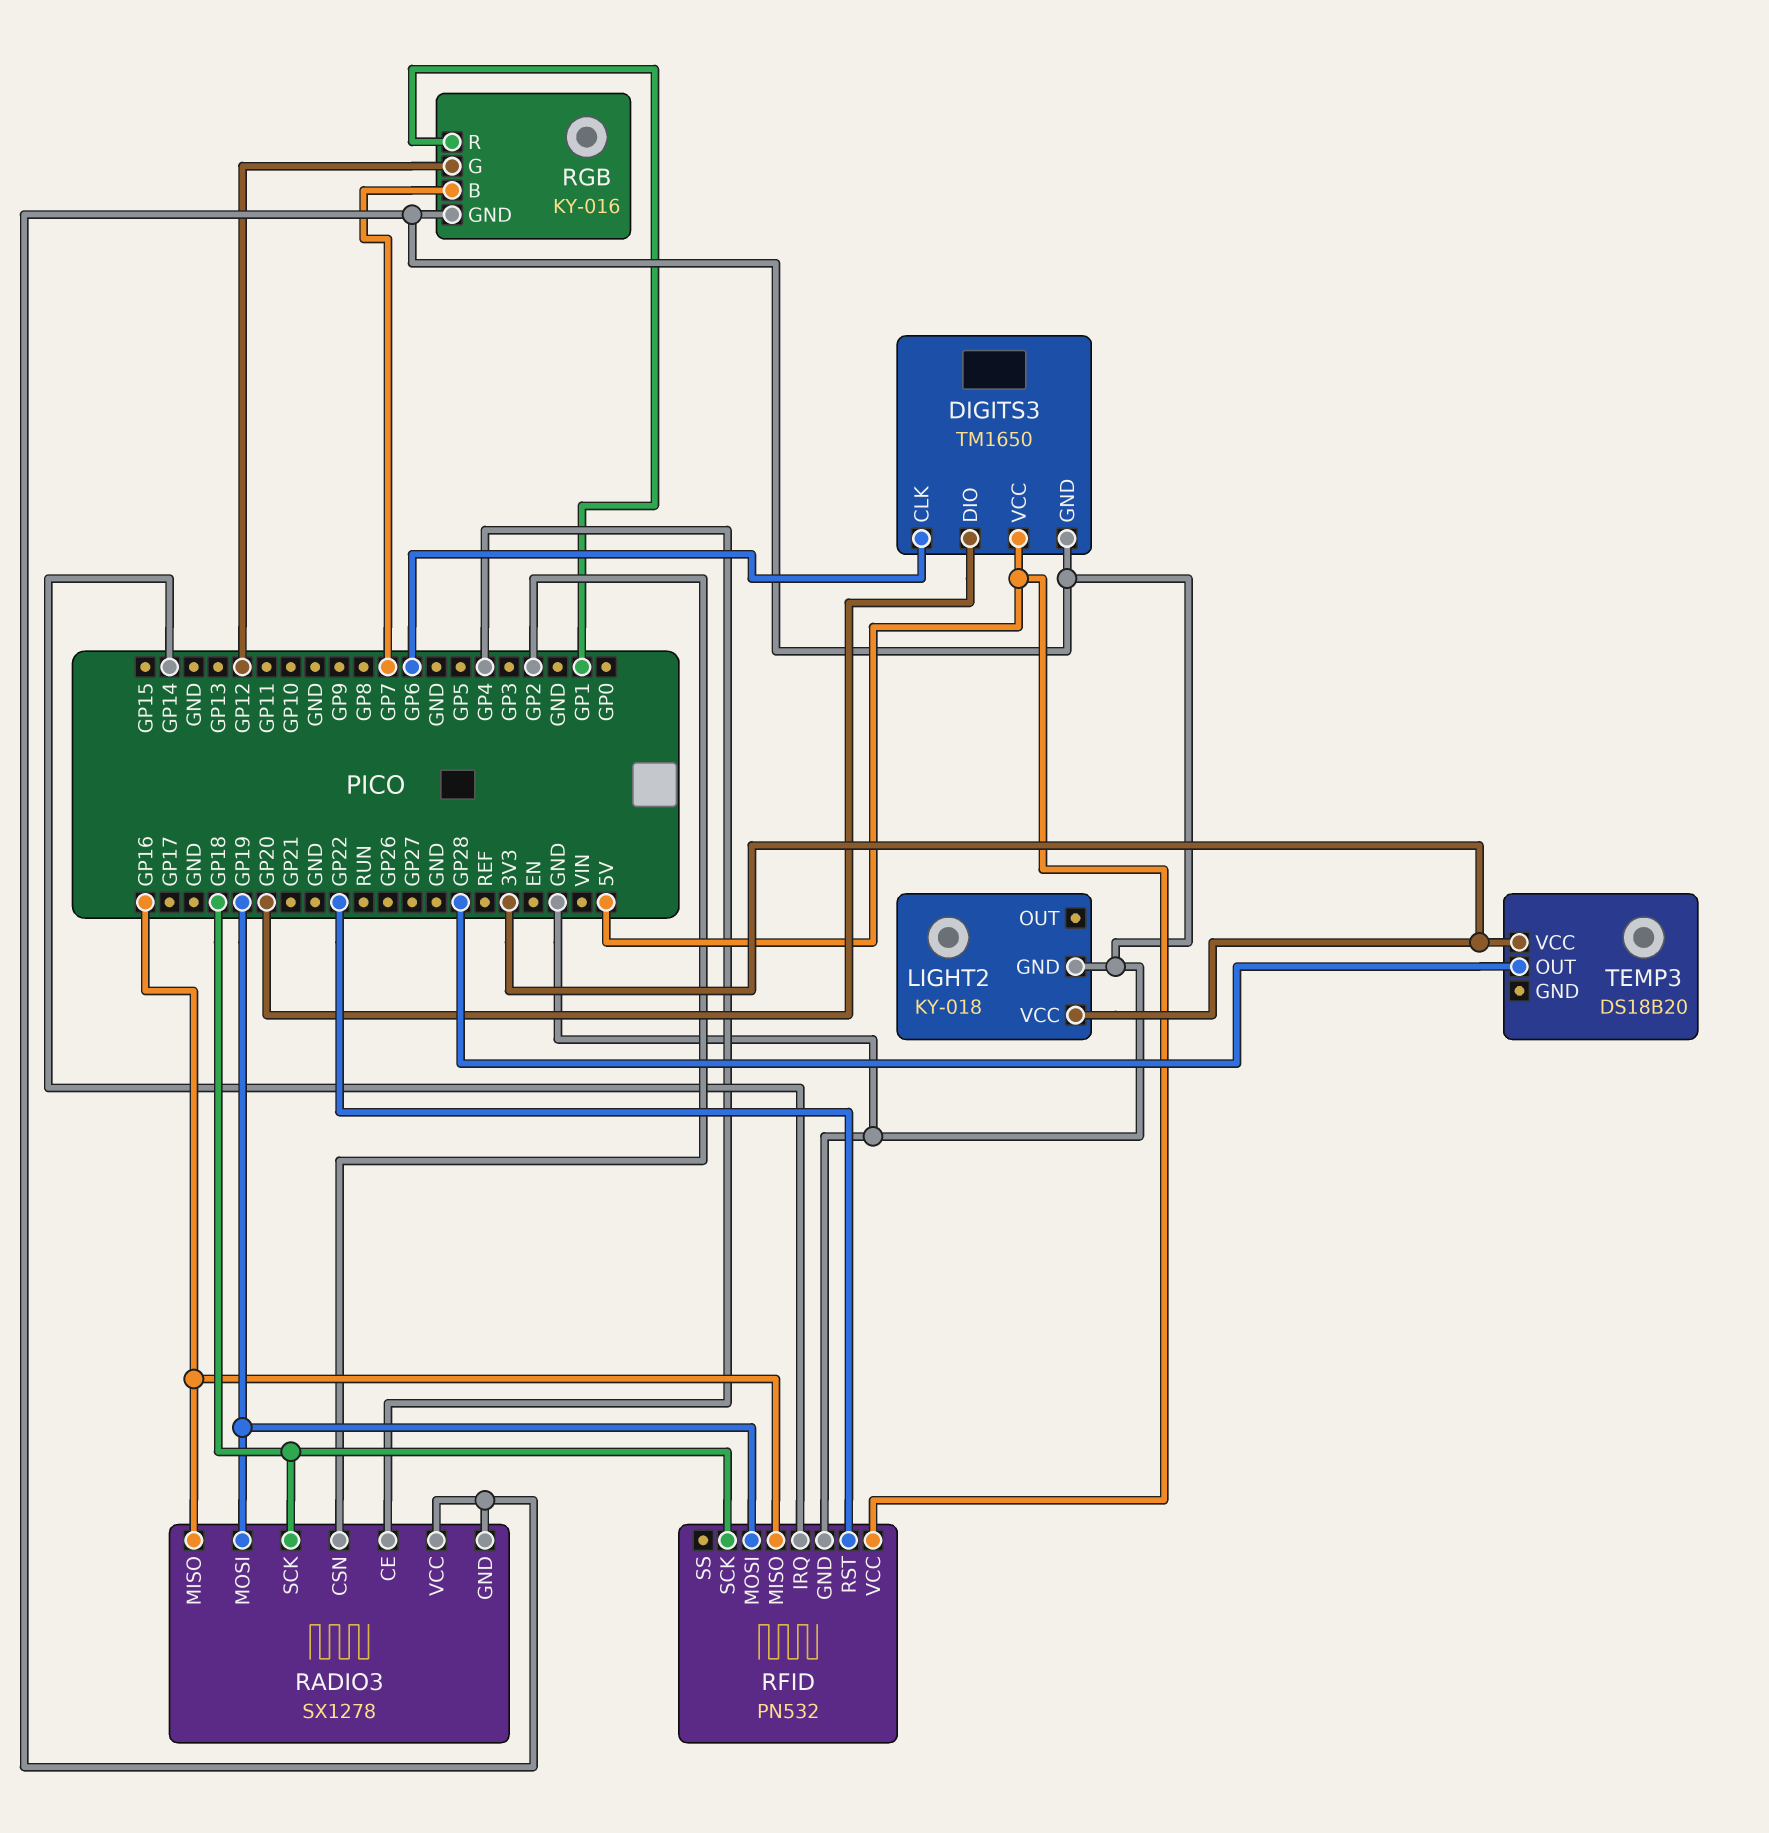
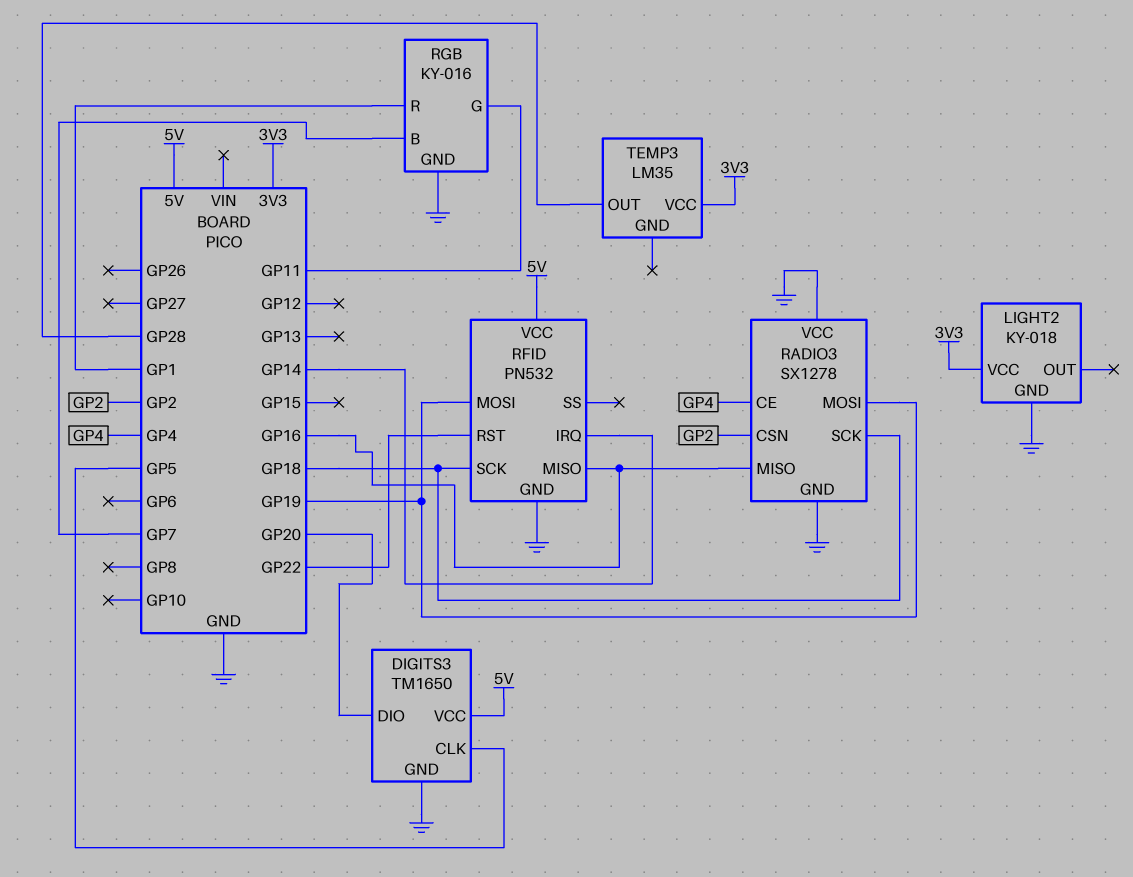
DIGITS3 pin CLK: GP6 -> GP5
RGB pin G: GP12 -> GP11
TEMP3: DS18B20 -> LM35

